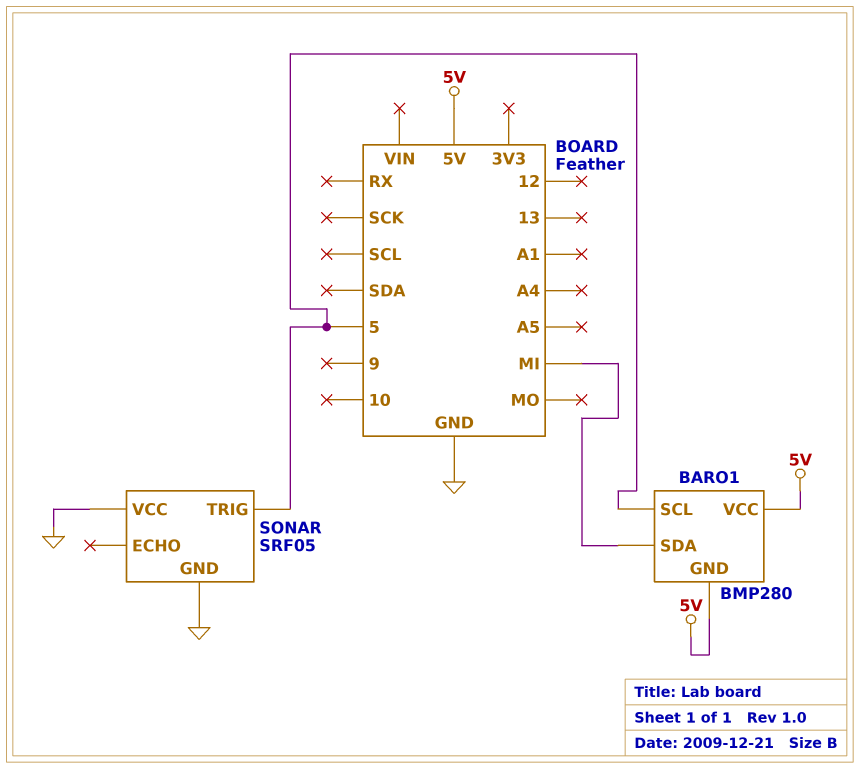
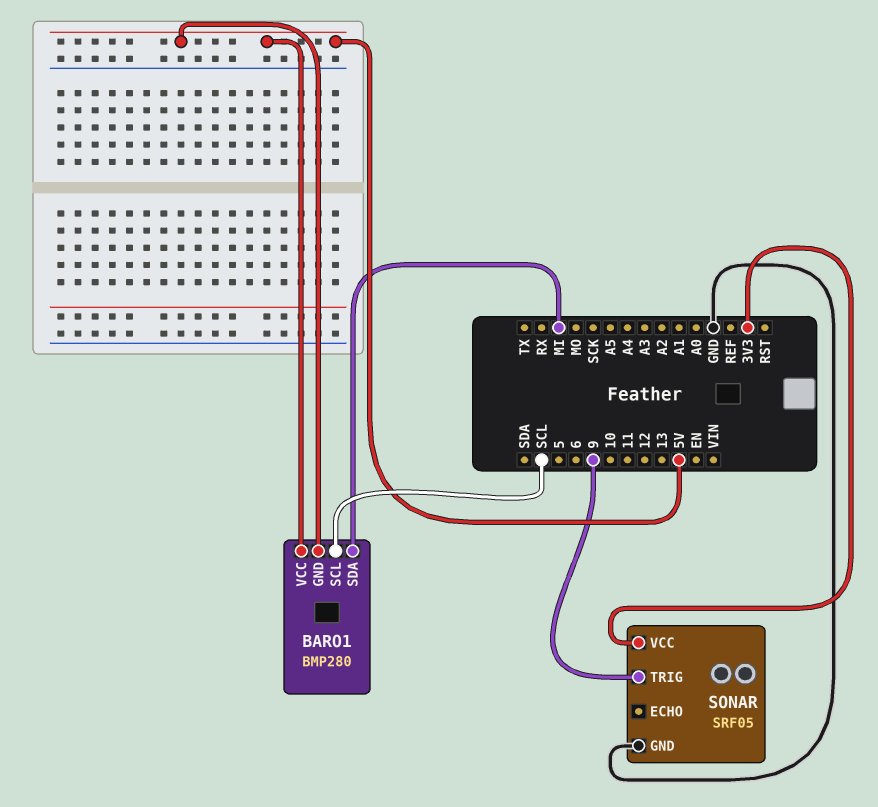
BARO1 pin SCL: 5 -> SCL
SONAR pin TRIG: 5 -> 9
SONAR pin VCC: GND -> 3V3

